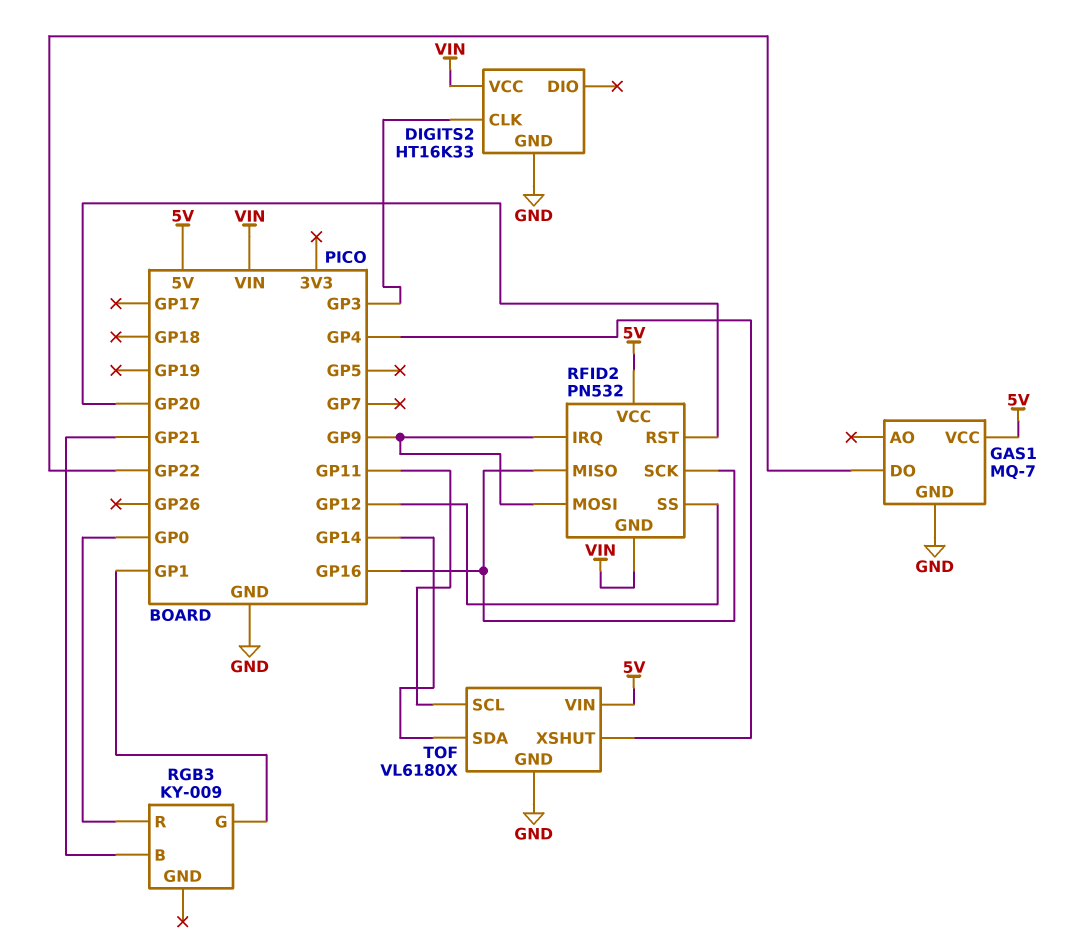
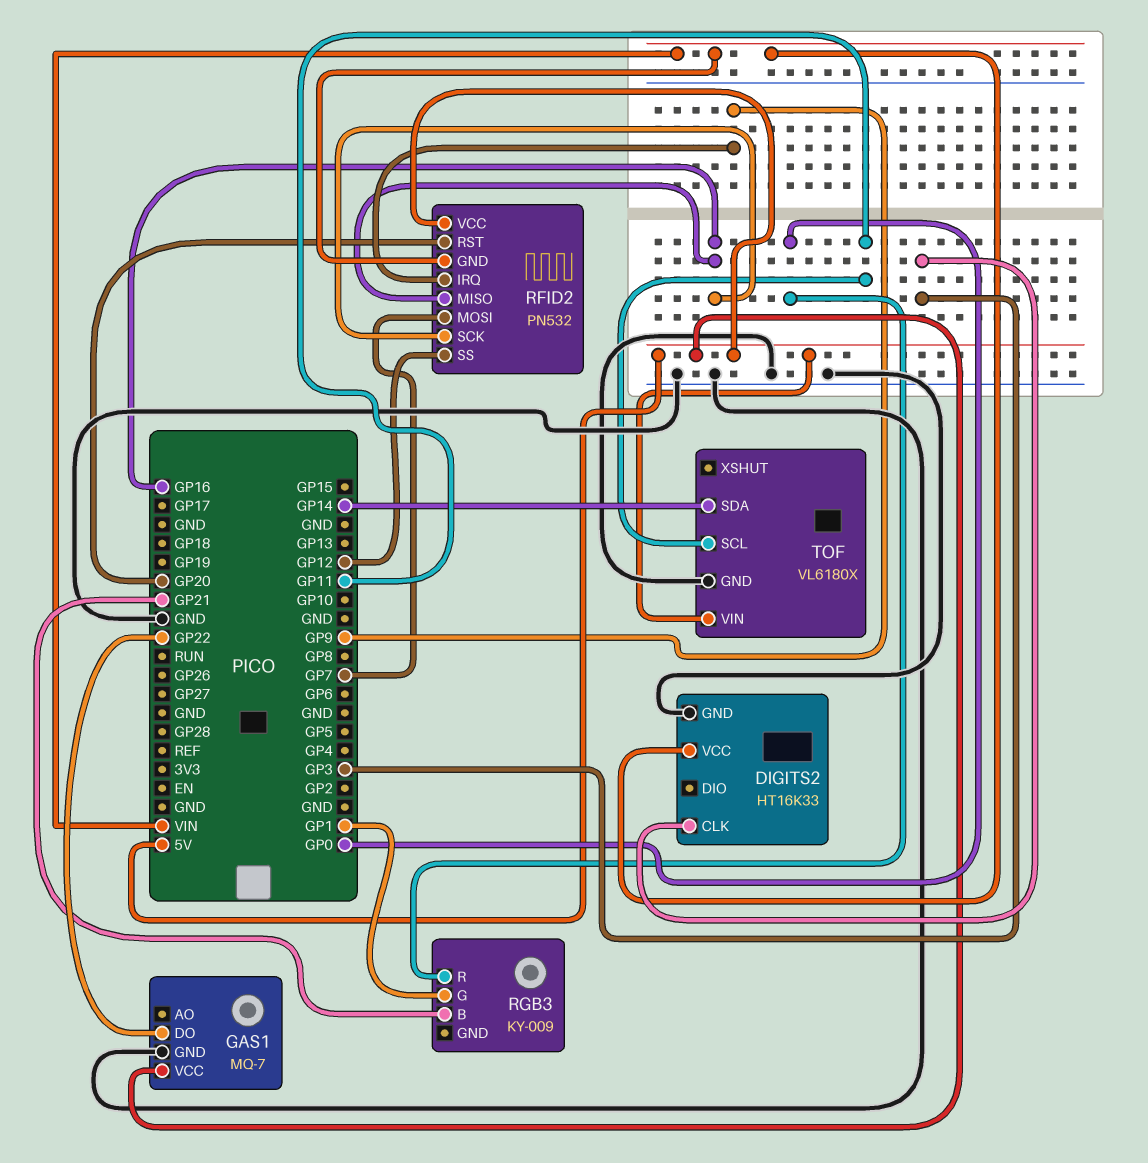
RFID2 pin MOSI: GP9 -> GP7
TOF pin XSHUT: GP4 -> none

